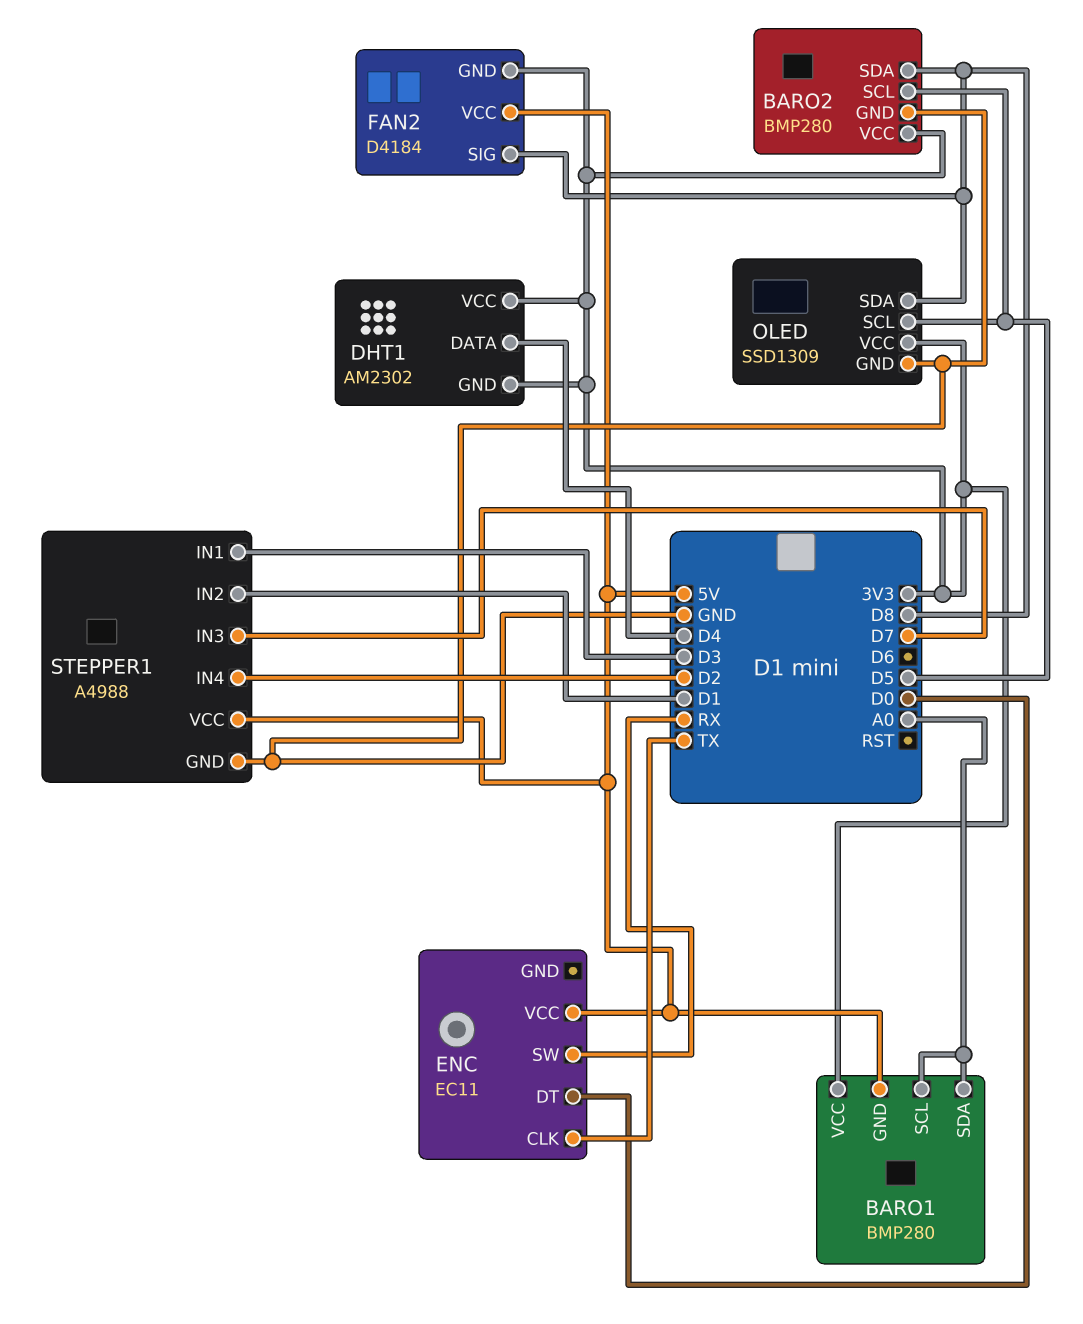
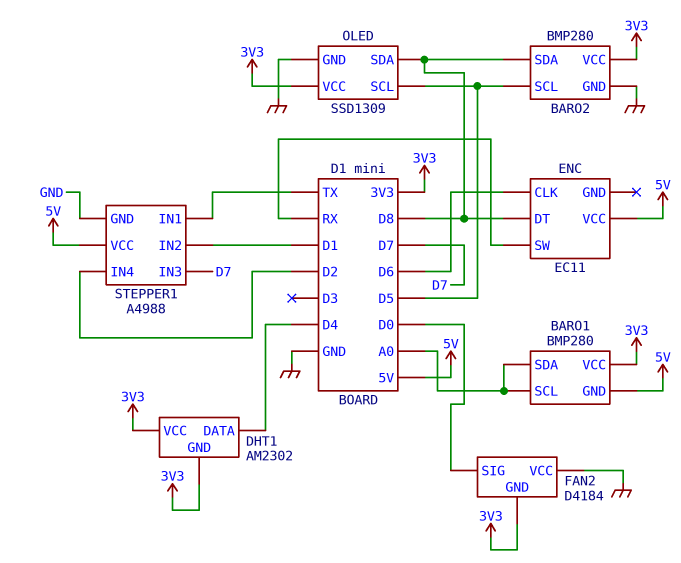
ENC pin CLK: TX -> D6
ENC pin DT: D0 -> D8
FAN2 pin SIG: D8 -> D0
FAN2 pin VCC: 5V -> GND
STEPPER1 pin IN1: D3 -> TX

